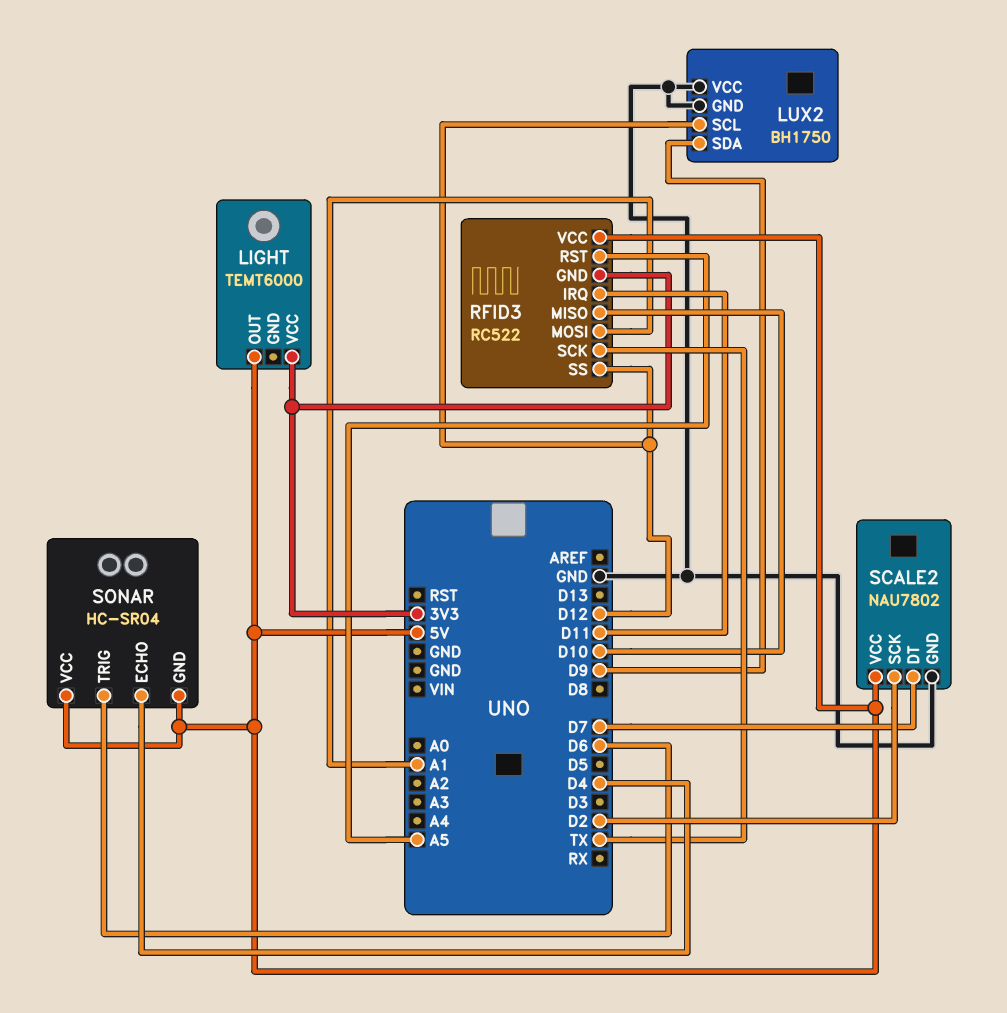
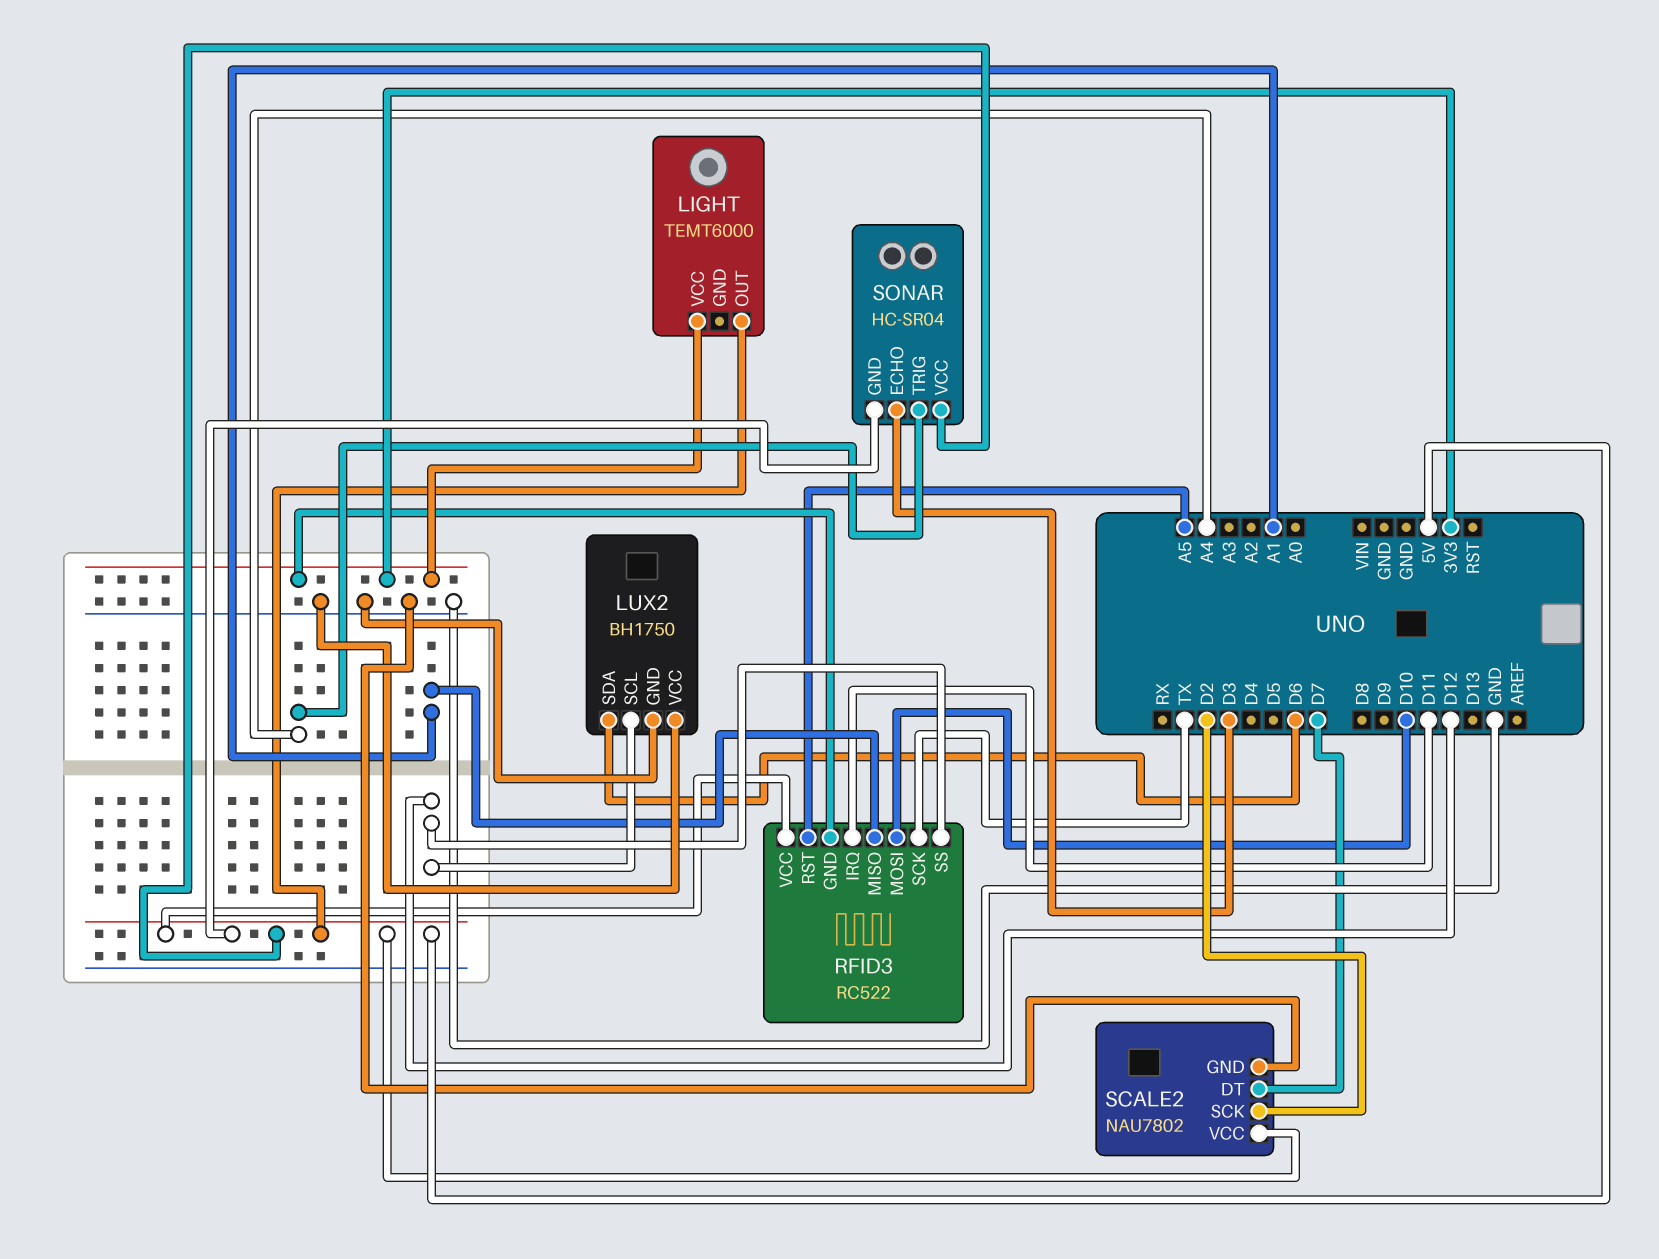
LUX2 pin SDA: D9 -> D6
RFID3 pin MISO: D10 -> A1
RFID3 pin MOSI: A1 -> D10
SONAR pin ECHO: D4 -> D3
SONAR pin TRIG: D6 -> A4

